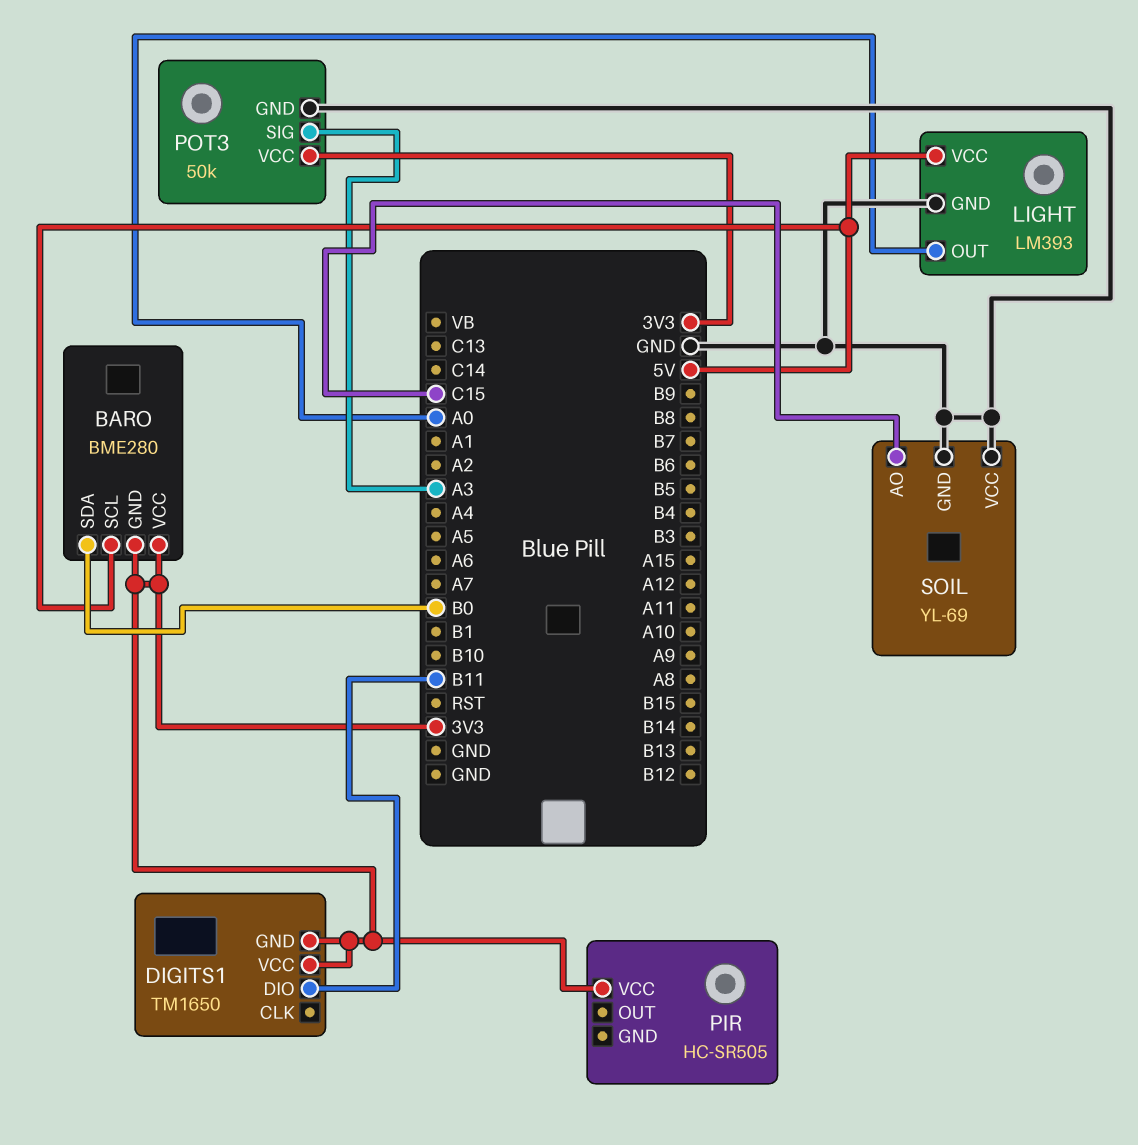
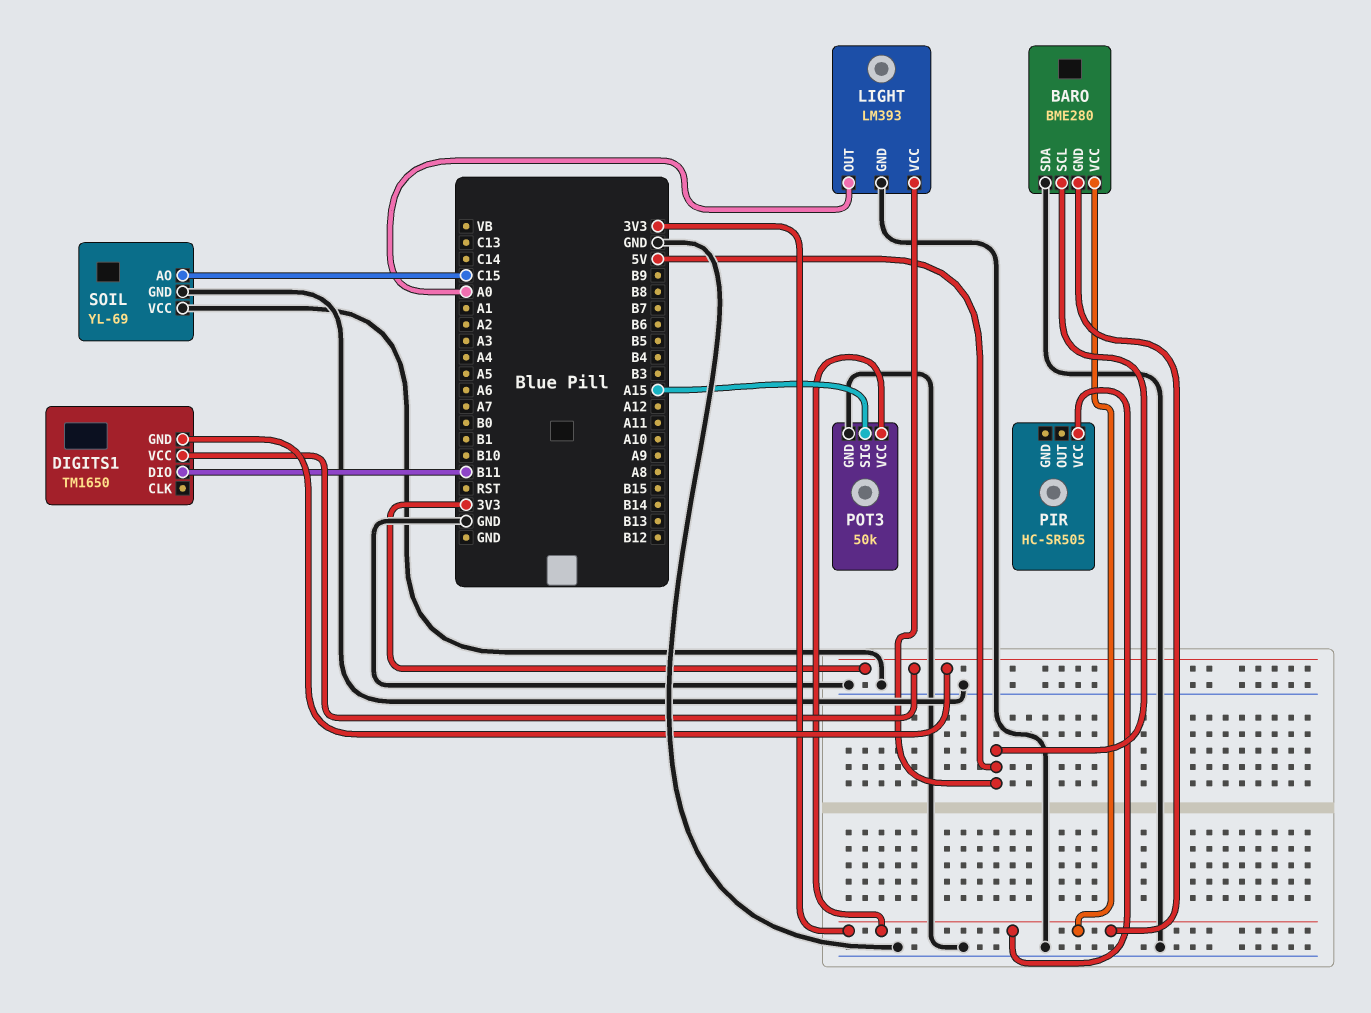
BARO pin SDA: B0 -> GND
POT3 pin SIG: A3 -> A15

